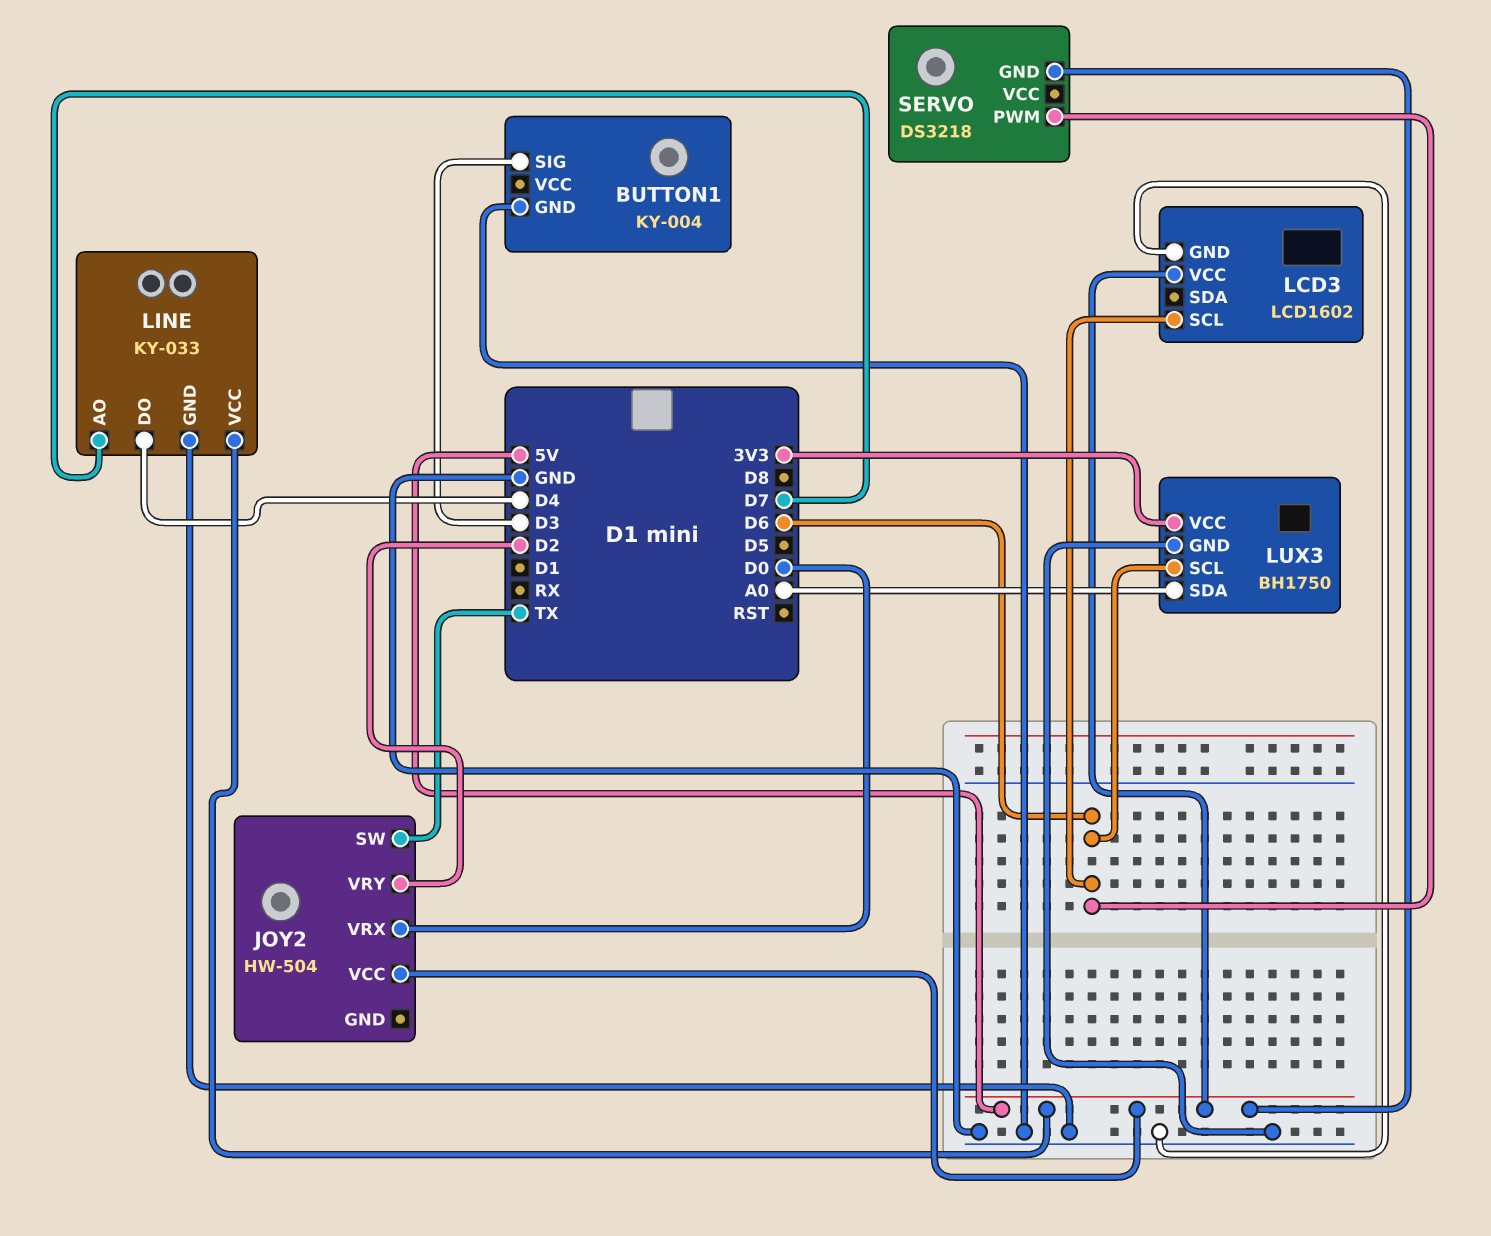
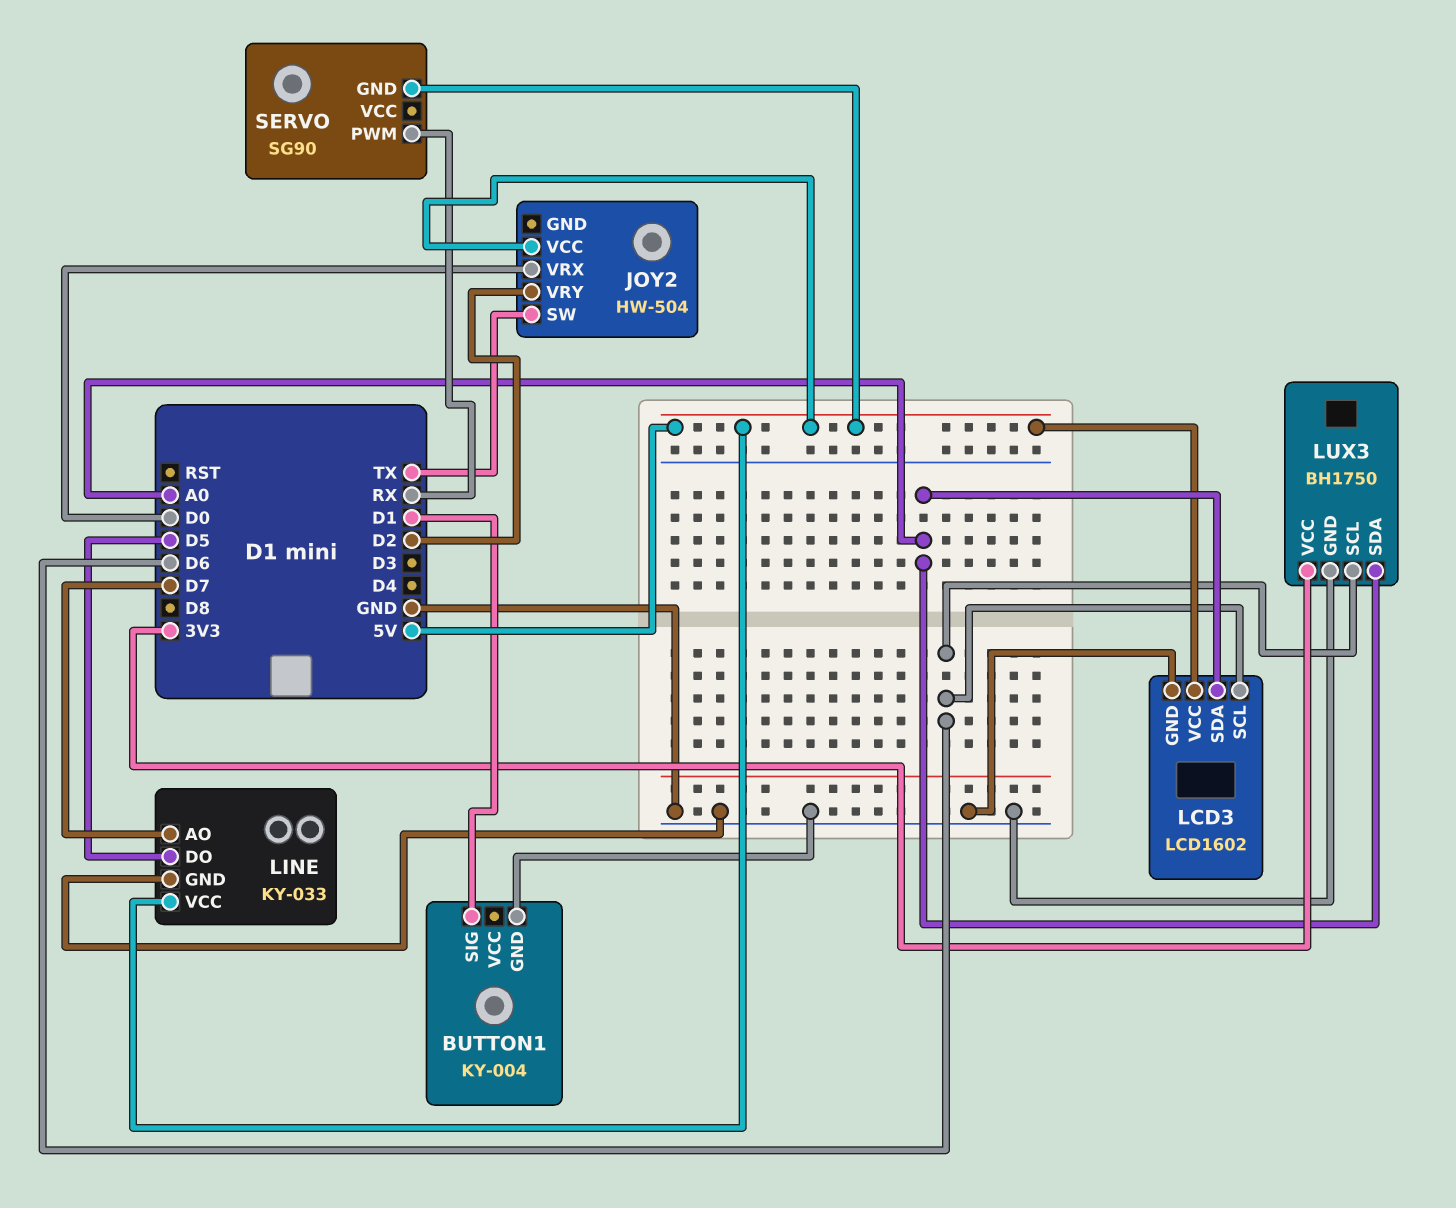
BUTTON1 pin SIG: D3 -> D1
LCD3 pin SDA: none -> A0
LINE pin DO: D4 -> D5
SERVO: DS3218 -> SG90
SERVO pin PWM: D6 -> RX

